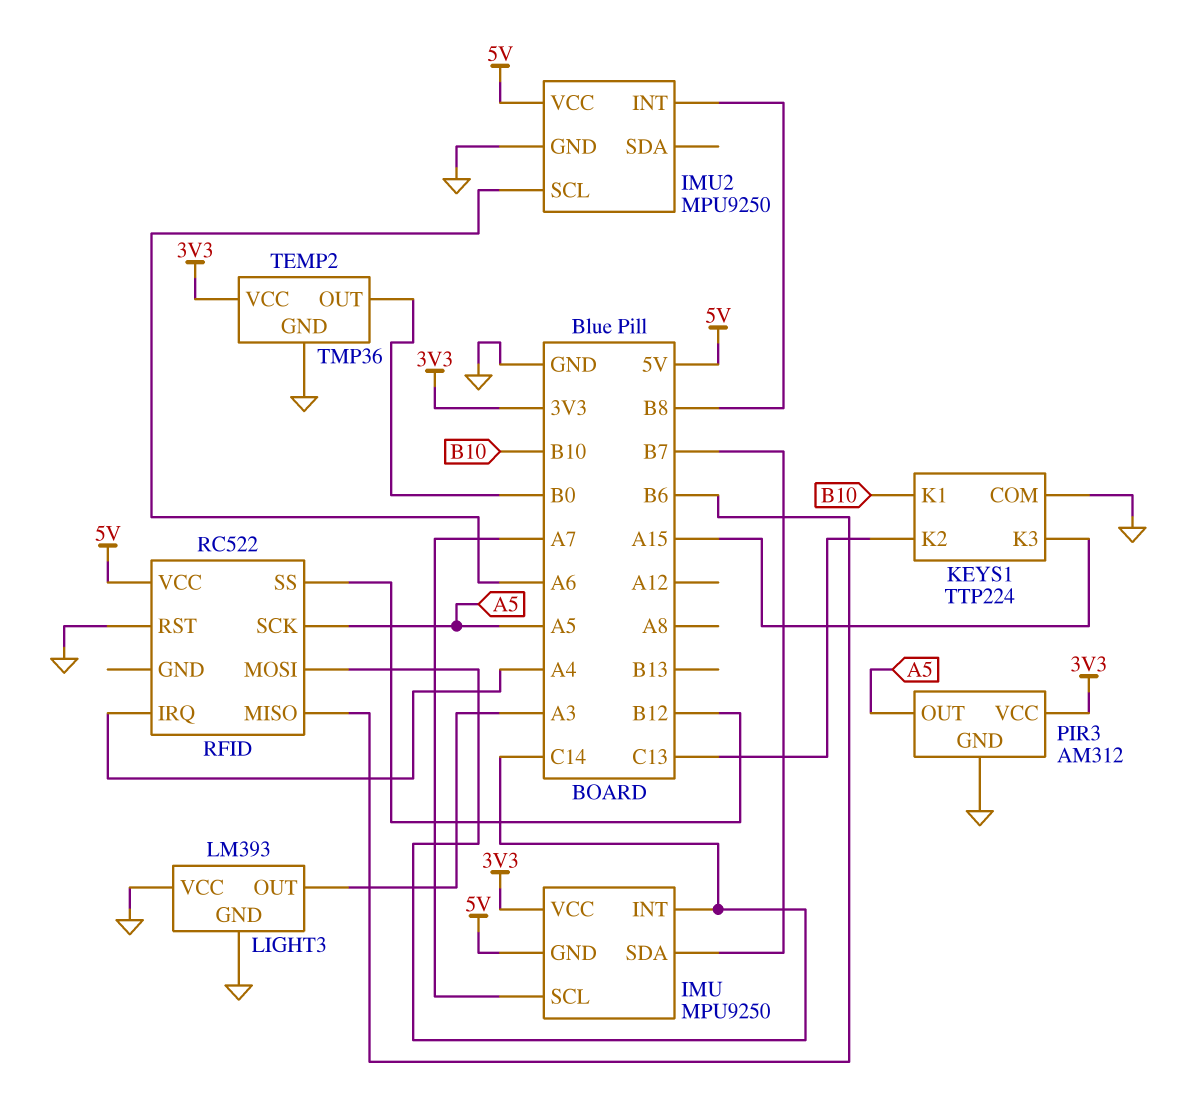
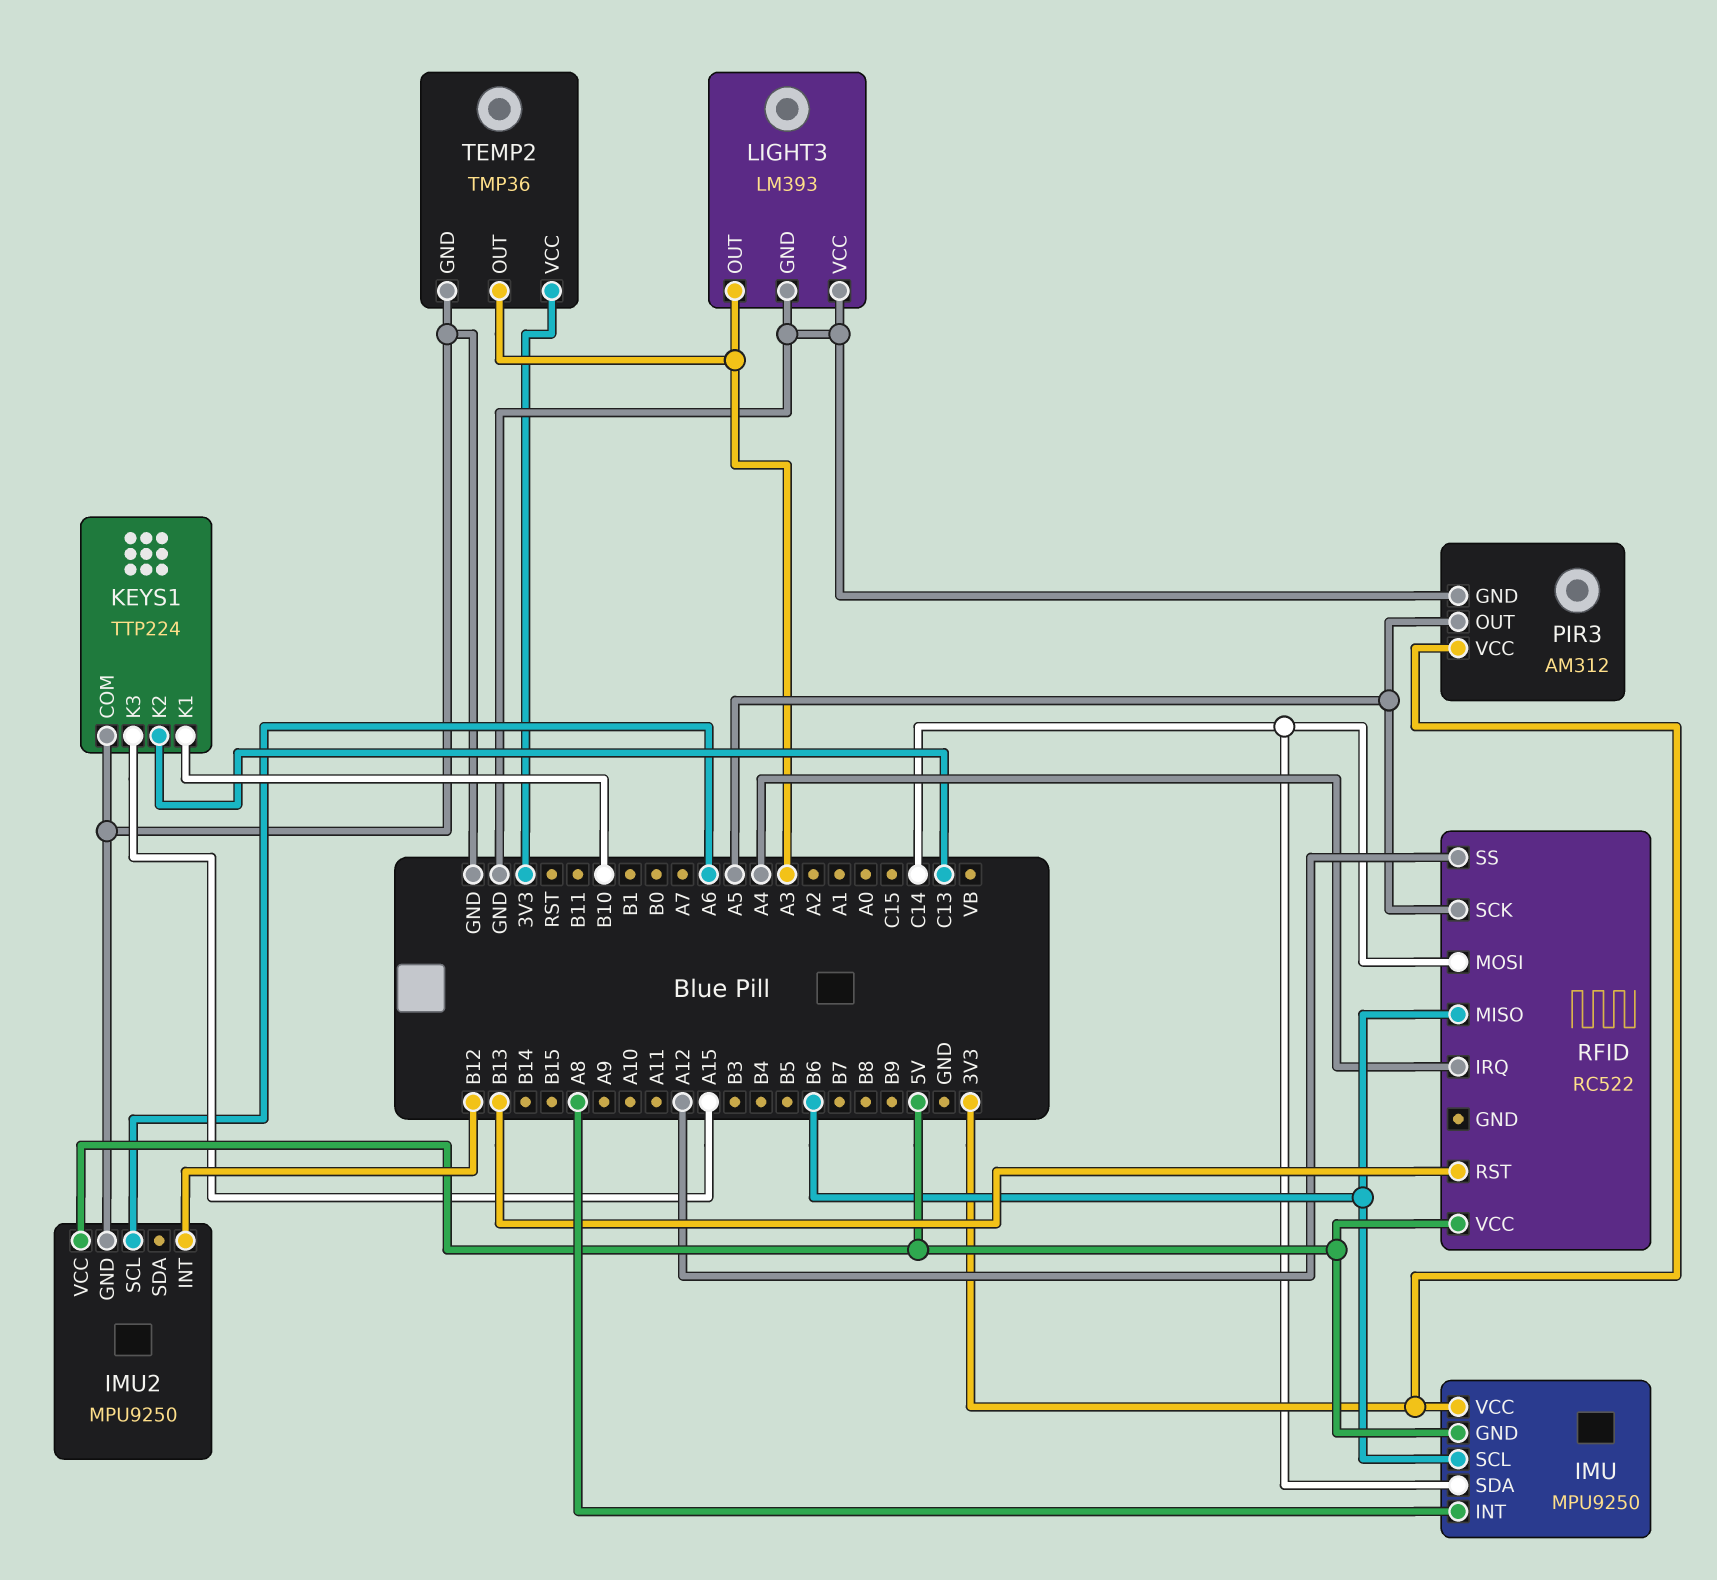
IMU pin INT: C14 -> A8
IMU pin SCL: A7 -> B6
IMU pin SDA: B7 -> C14
IMU2 pin INT: B8 -> B12
RFID pin RST: GND -> B13
RFID pin SS: B12 -> A12
TEMP2 pin OUT: B0 -> A3

